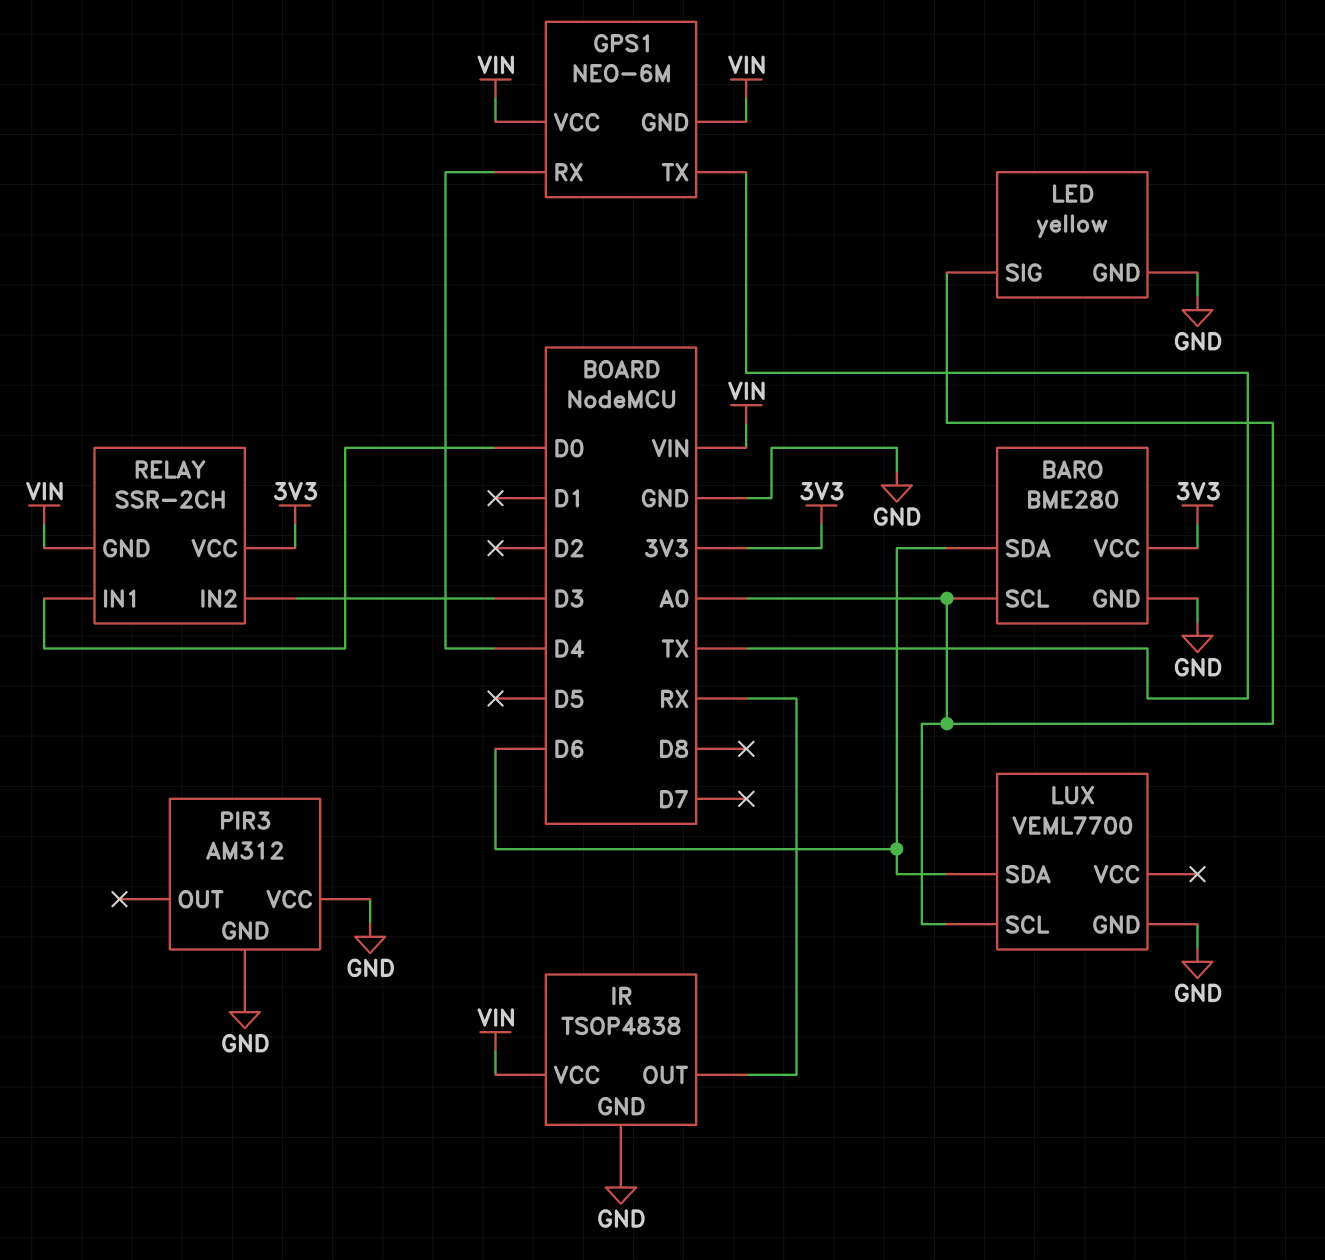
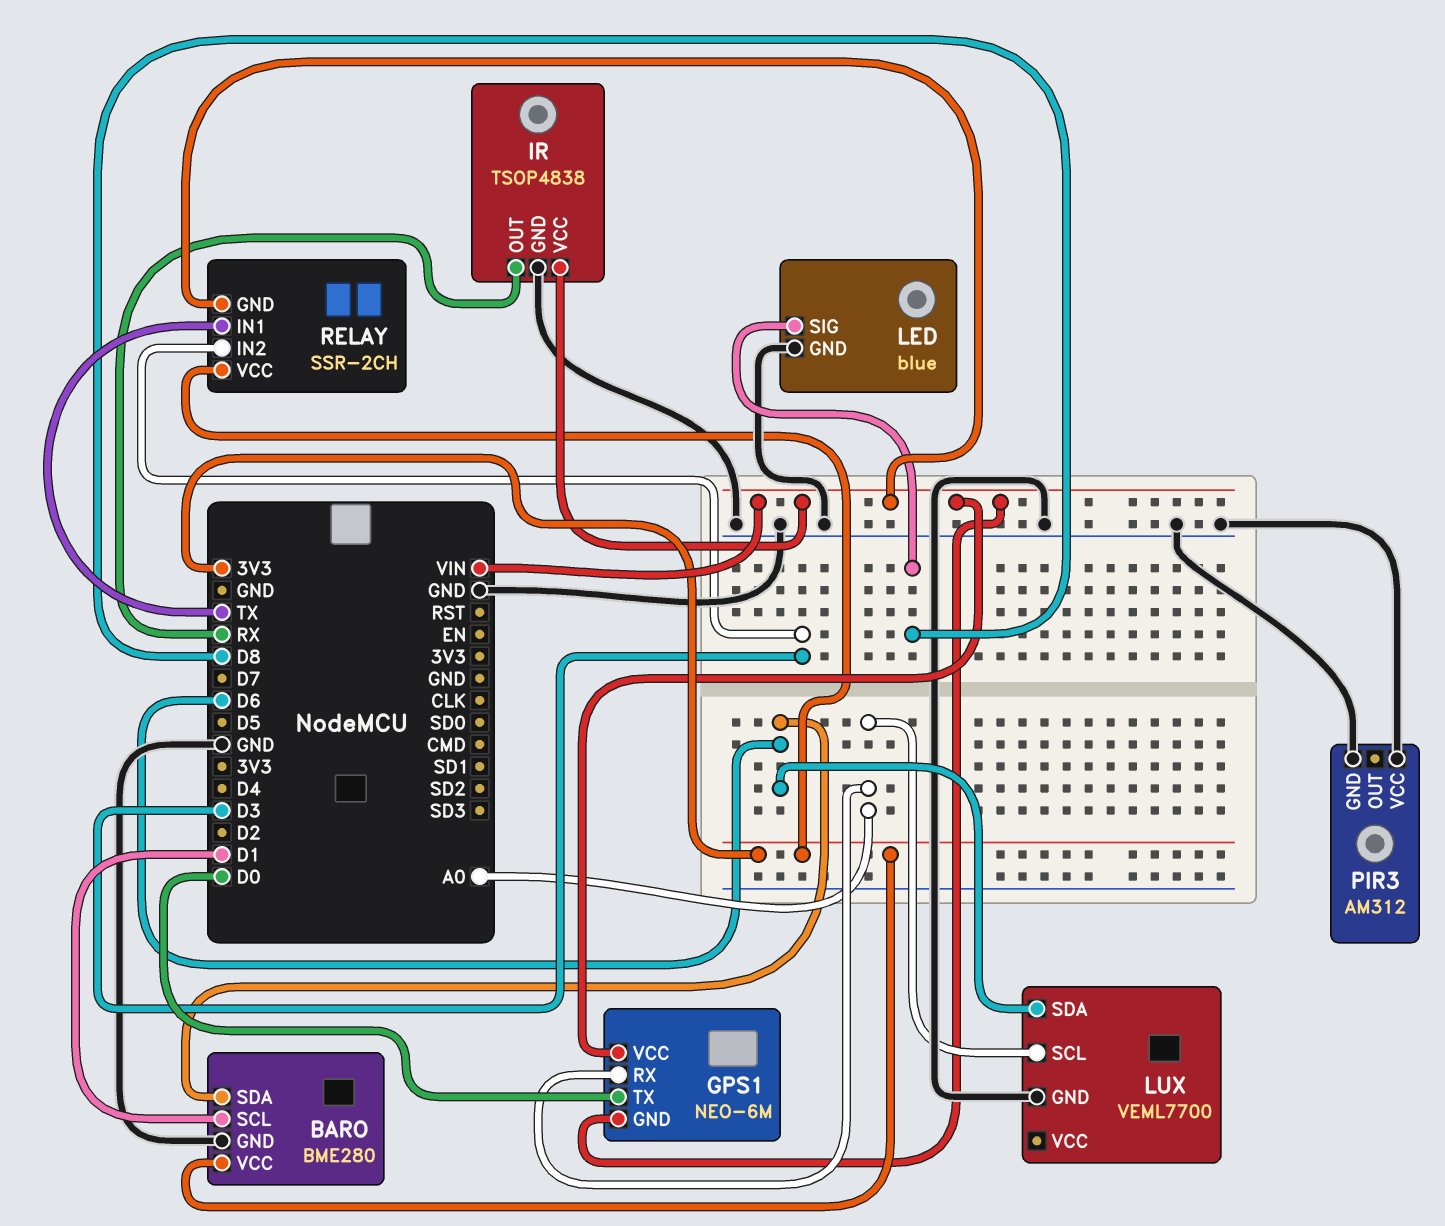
BARO pin SCL: A0 -> D1
GPS1 pin RX: D4 -> A0
GPS1 pin TX: TX -> D0
LED: yellow -> blue
LED pin SIG: A0 -> D8
RELAY pin IN1: D0 -> TX

